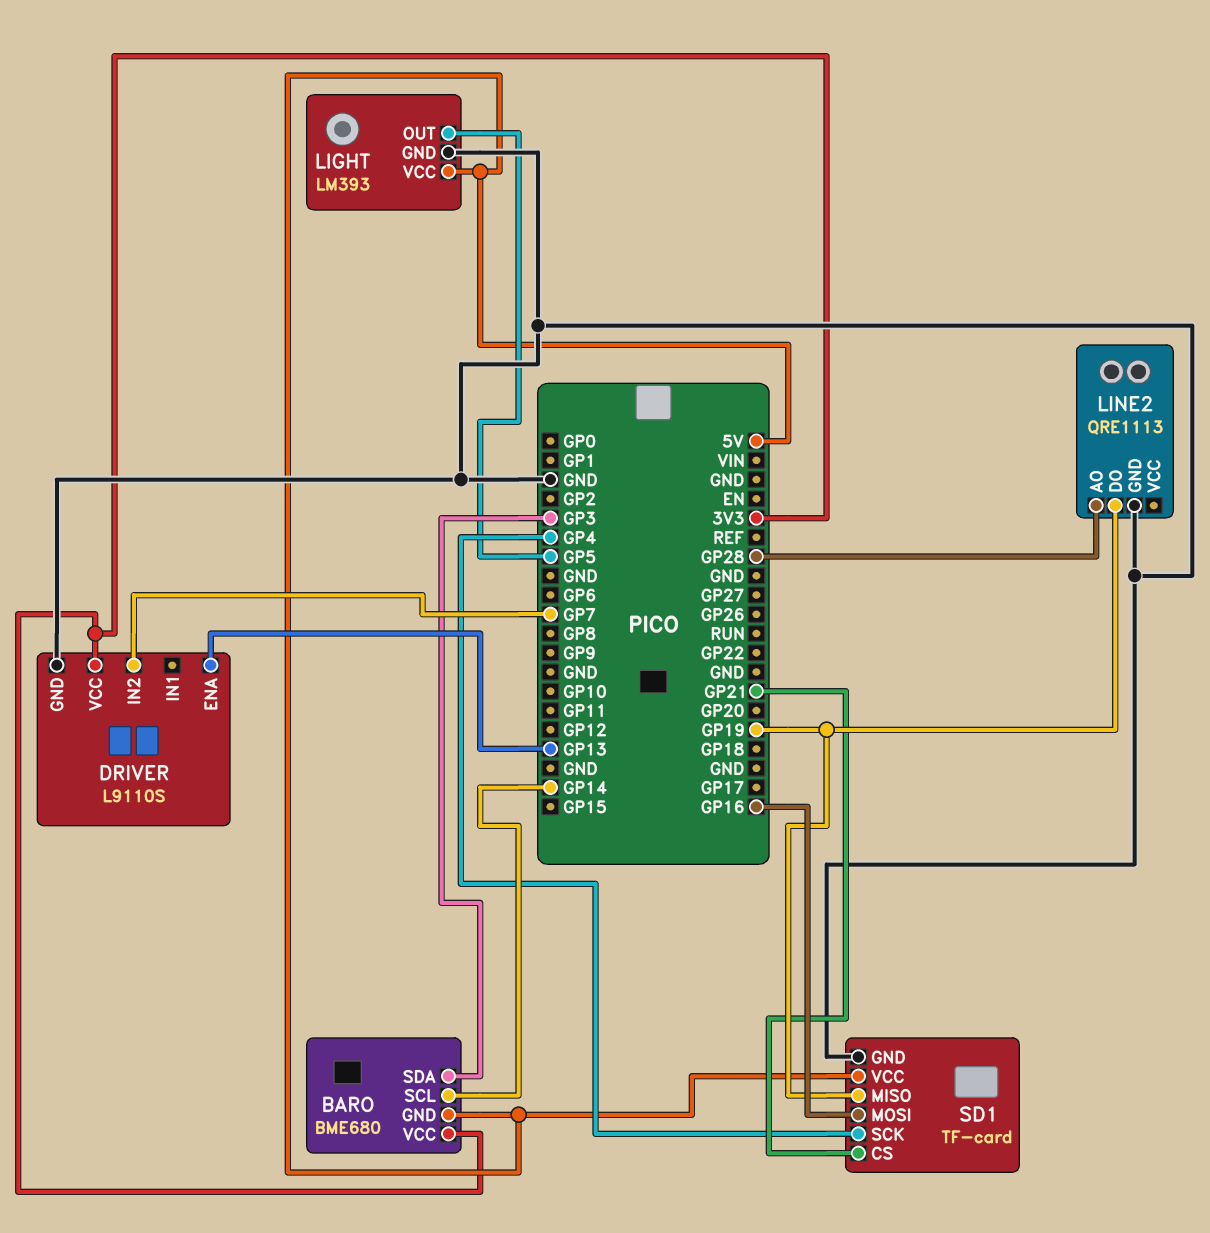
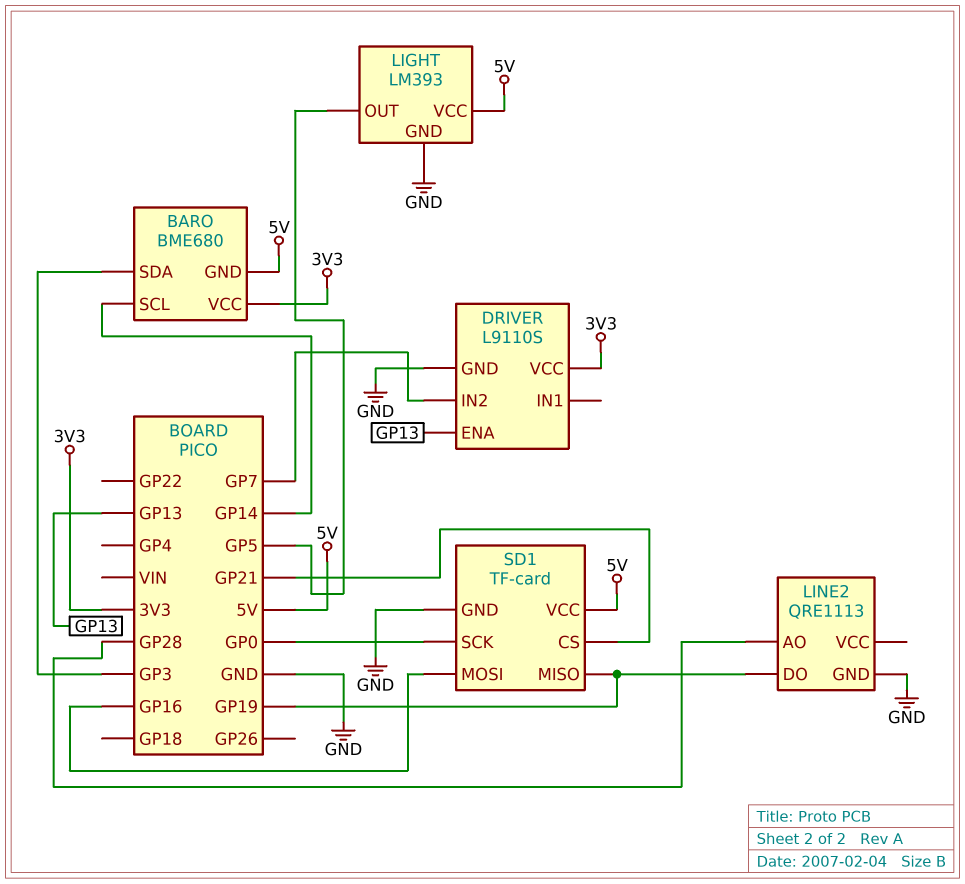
SD1 pin SCK: GP4 -> GP0

